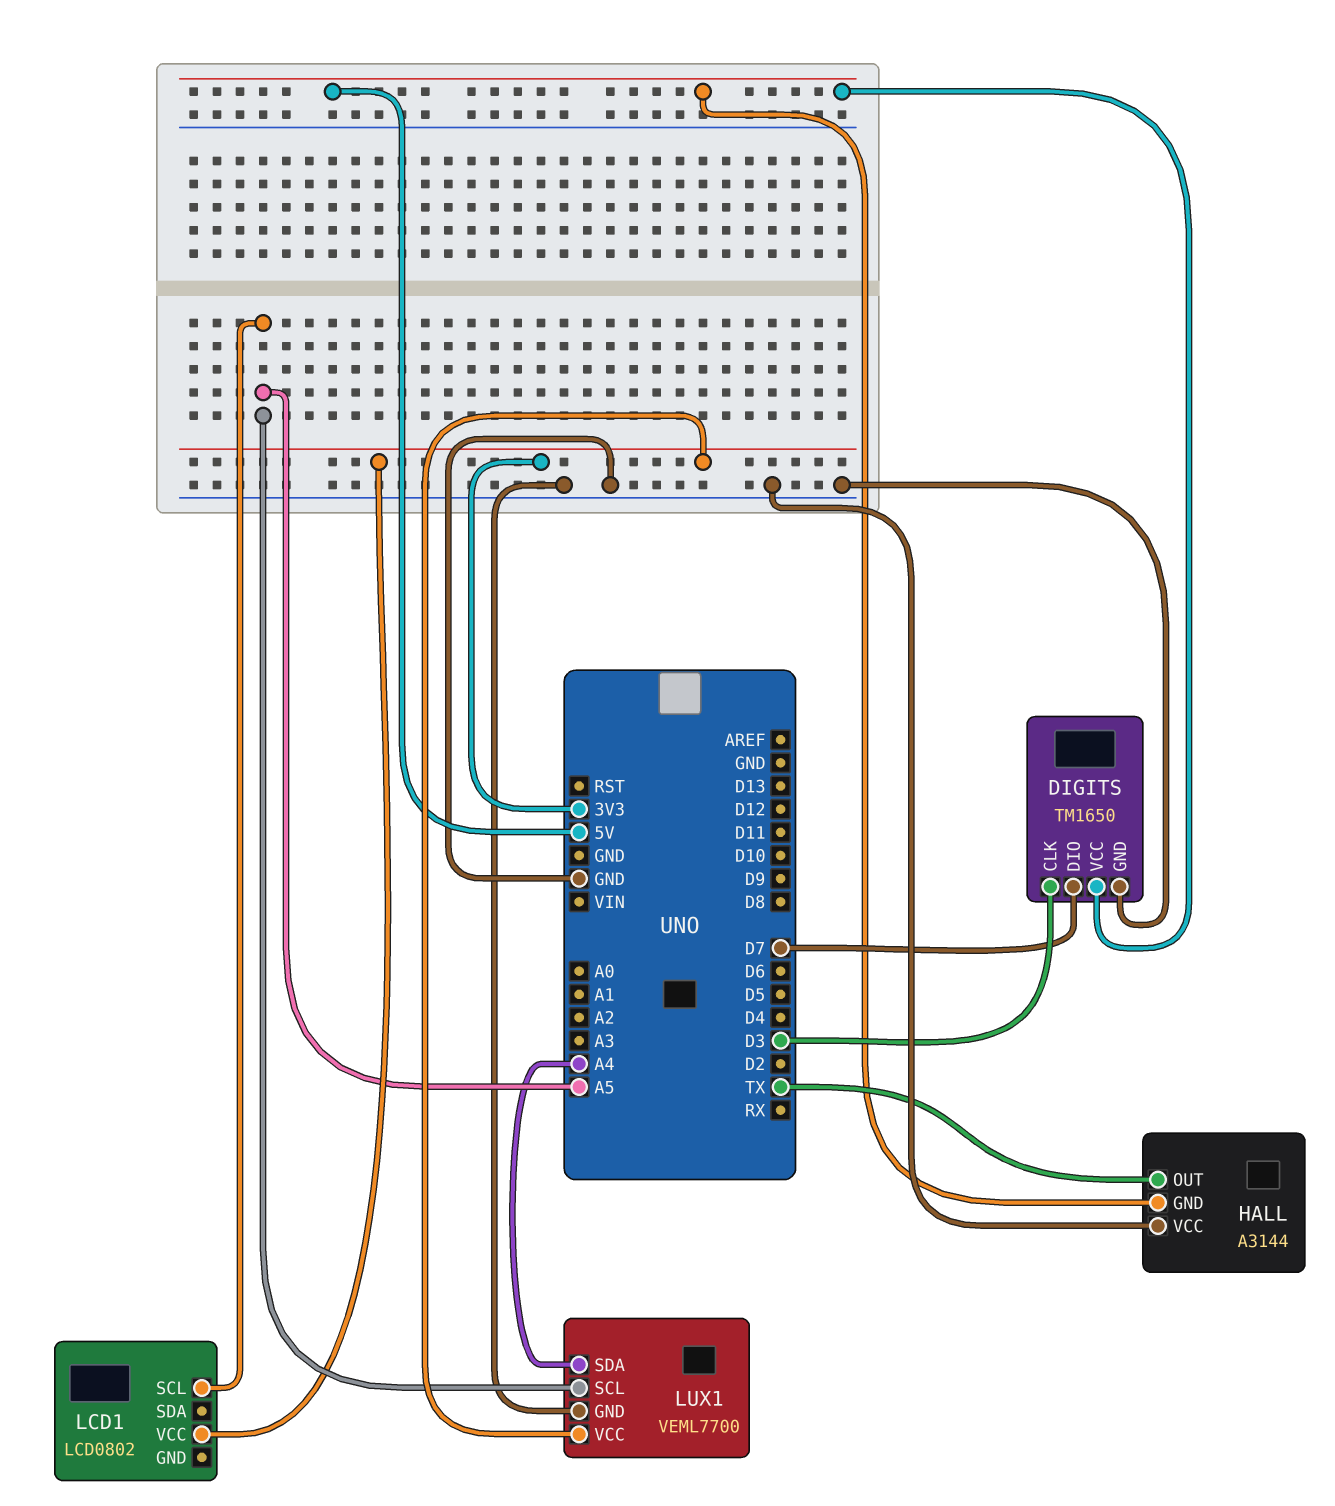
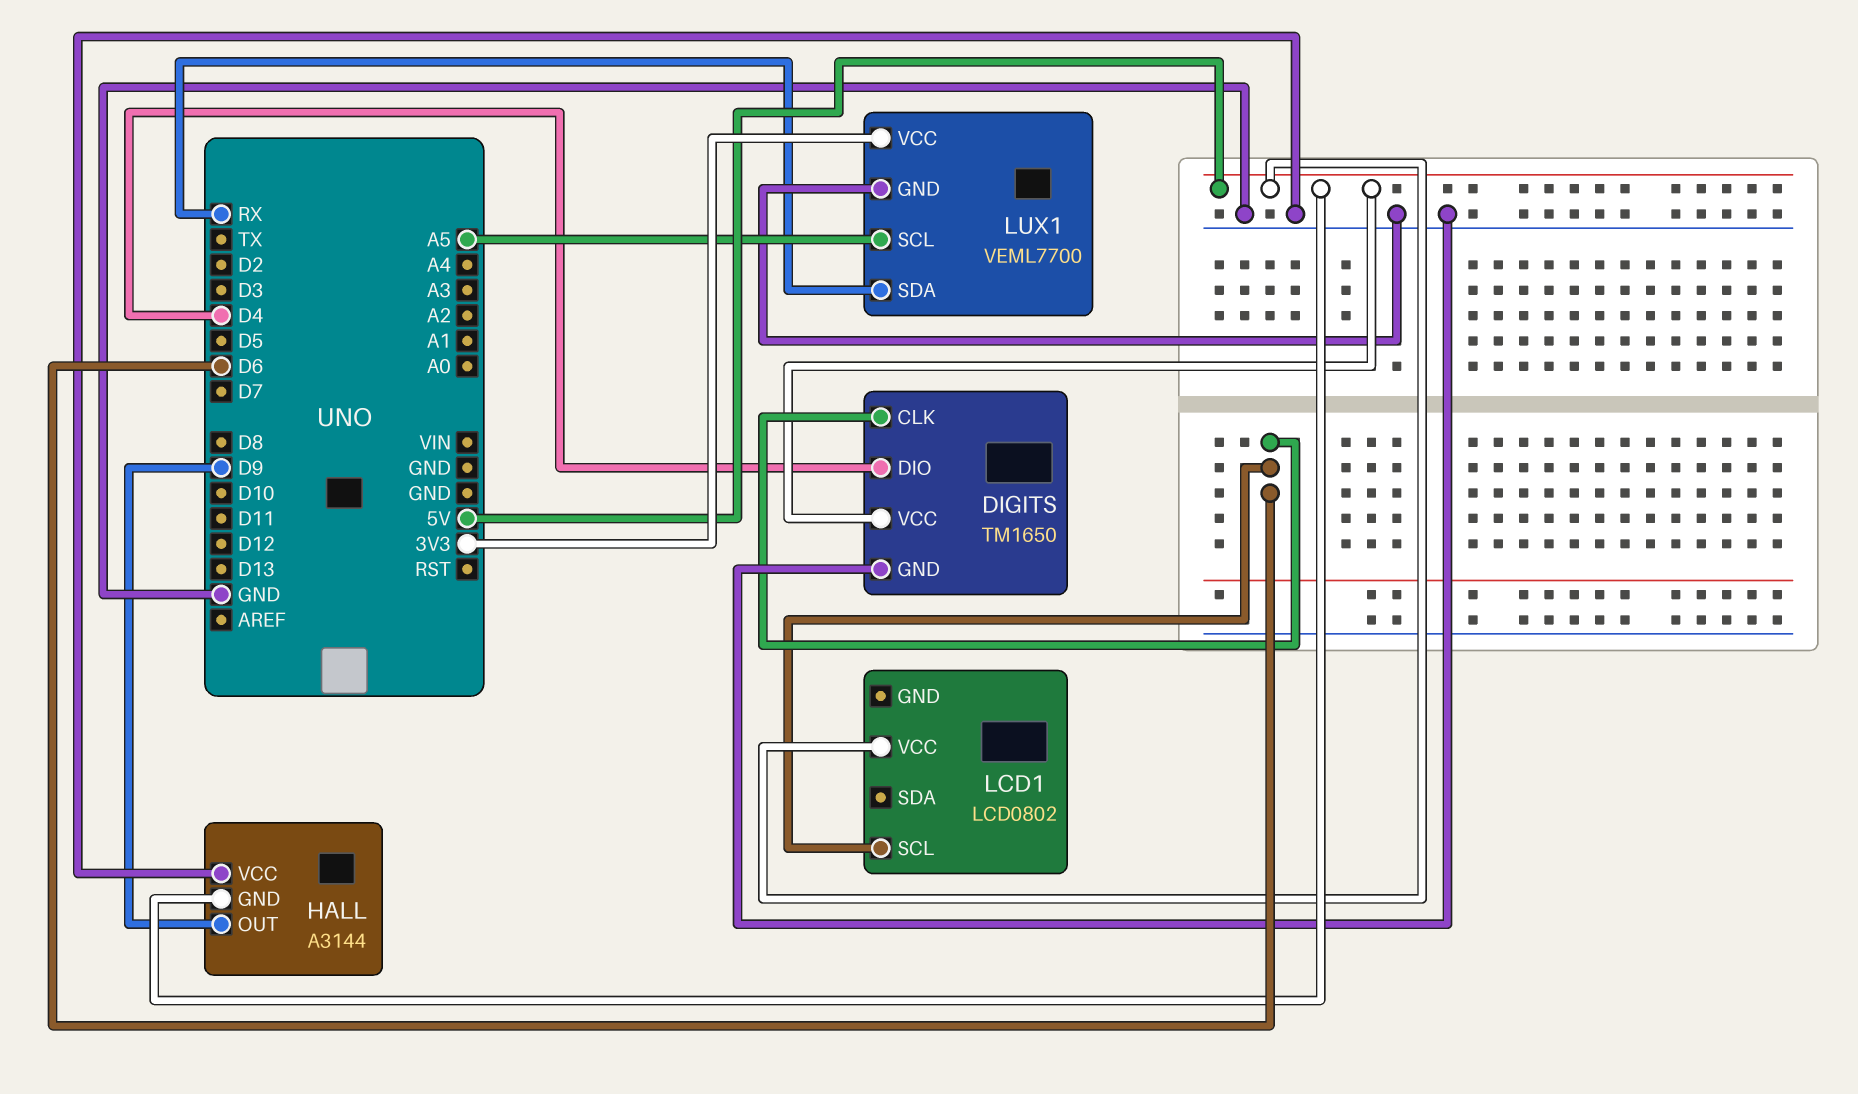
DIGITS pin CLK: D3 -> D6
DIGITS pin DIO: D7 -> D4
HALL pin OUT: TX -> D9
LCD1 pin SCL: A5 -> D6
LCD1 pin VCC: 3V3 -> 5V
LUX1 pin SDA: A4 -> RX

